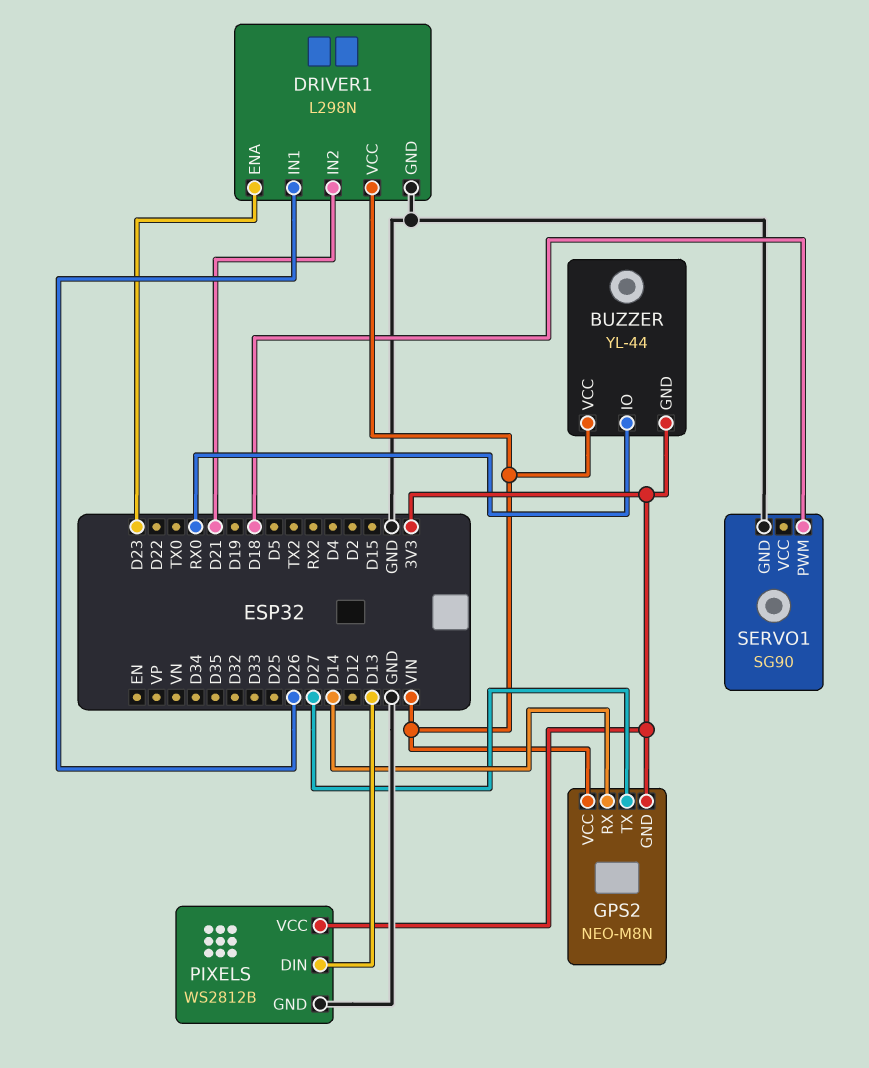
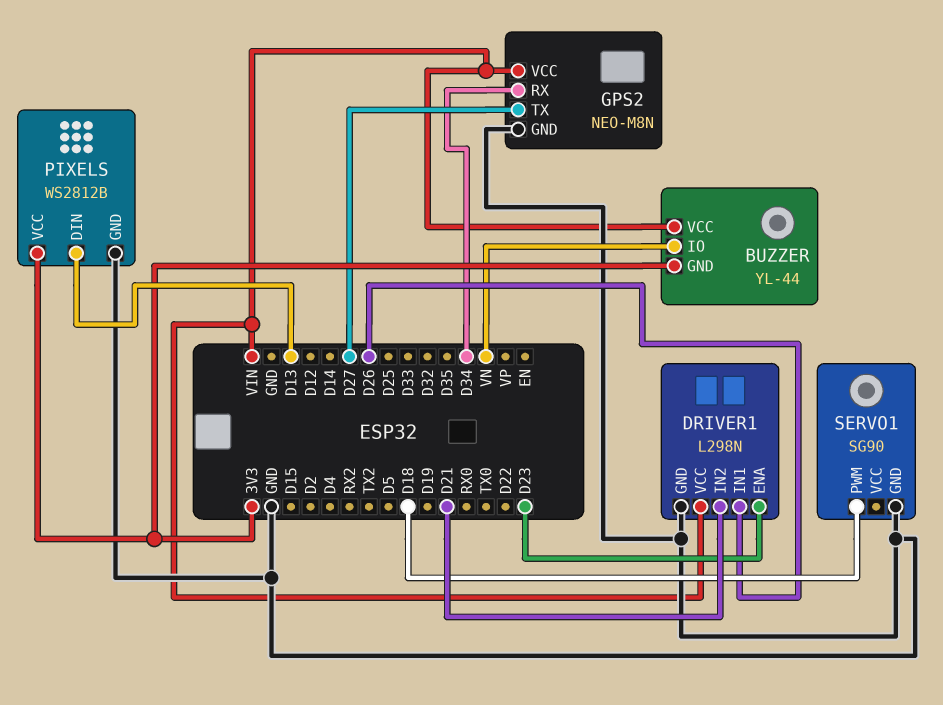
BUZZER pin IO: RX0 -> VN
GPS2 pin GND: 3V3 -> GND
GPS2 pin RX: D14 -> D34

